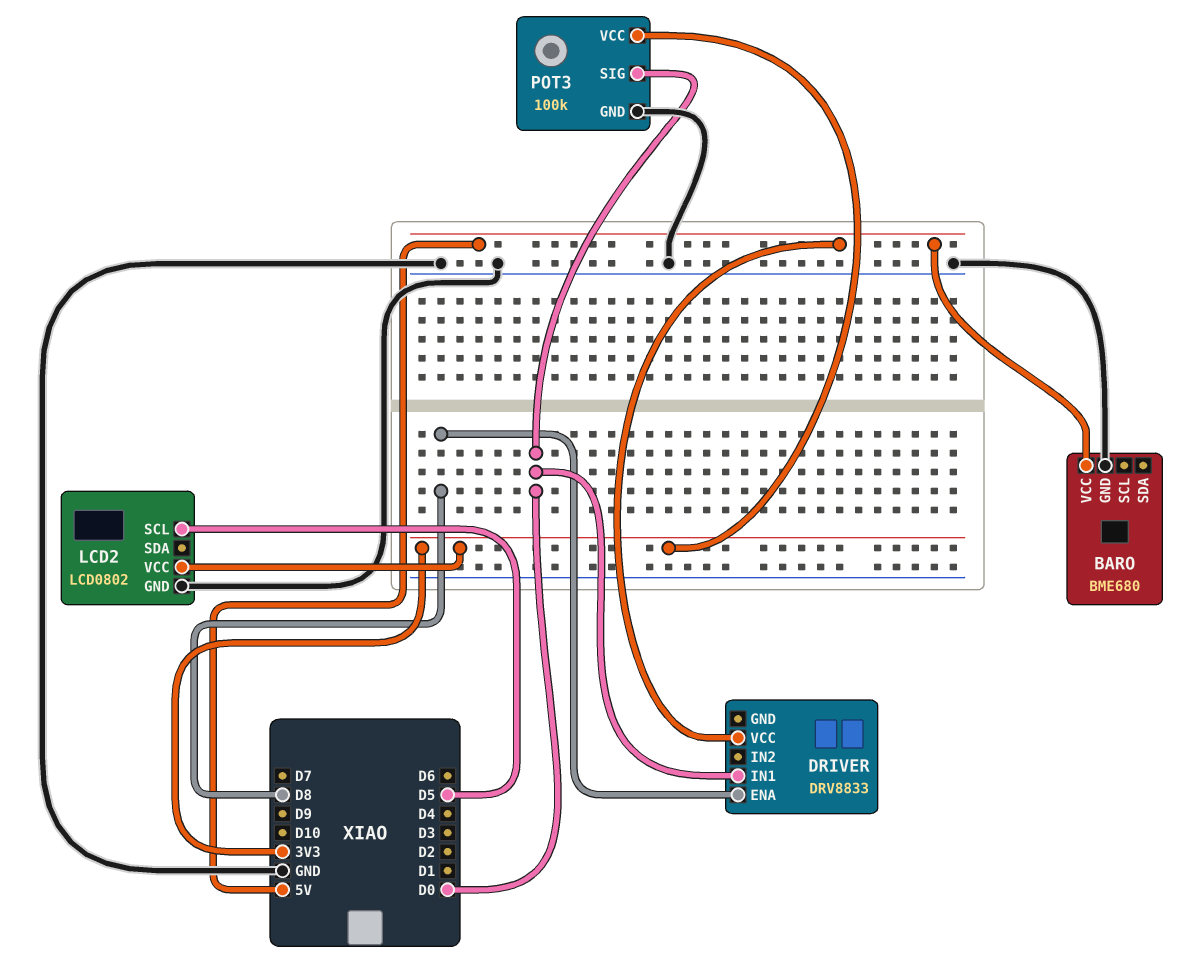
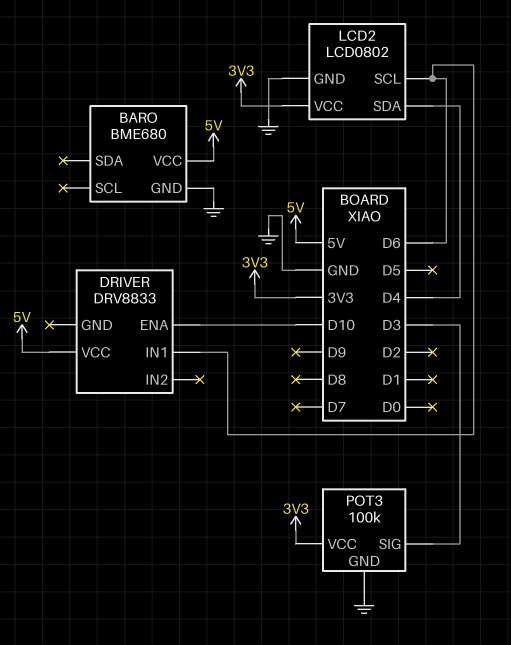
DRIVER pin ENA: D8 -> D10
DRIVER pin IN1: D0 -> D6
LCD2 pin SCL: D5 -> D6
LCD2 pin SDA: none -> D4
POT3 pin SIG: D0 -> D3

